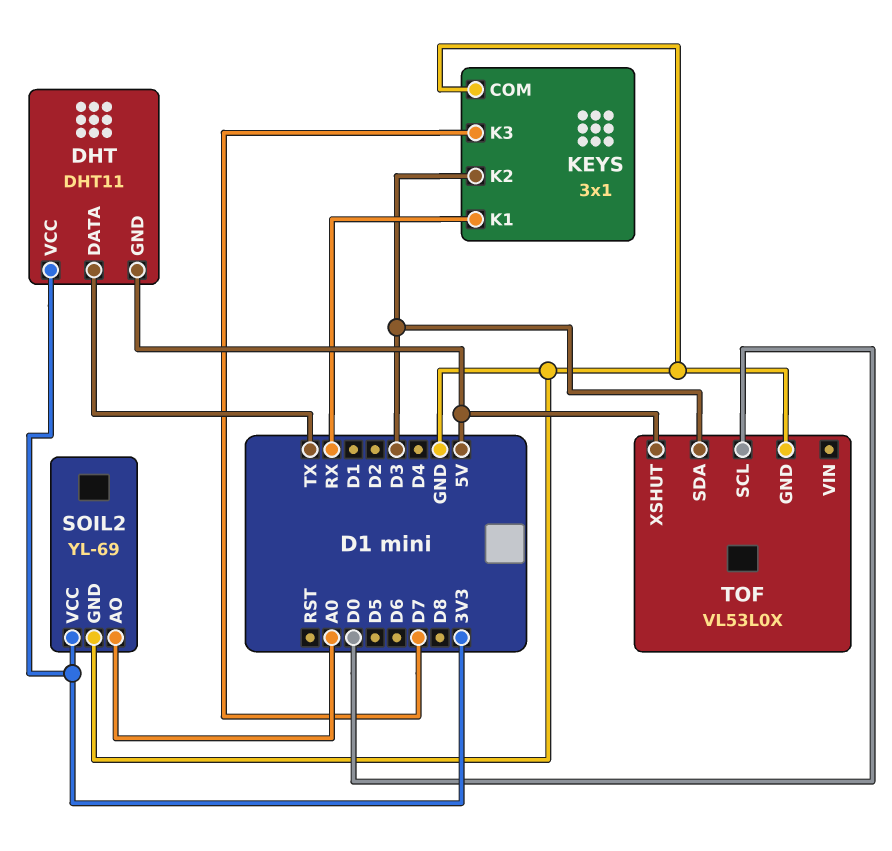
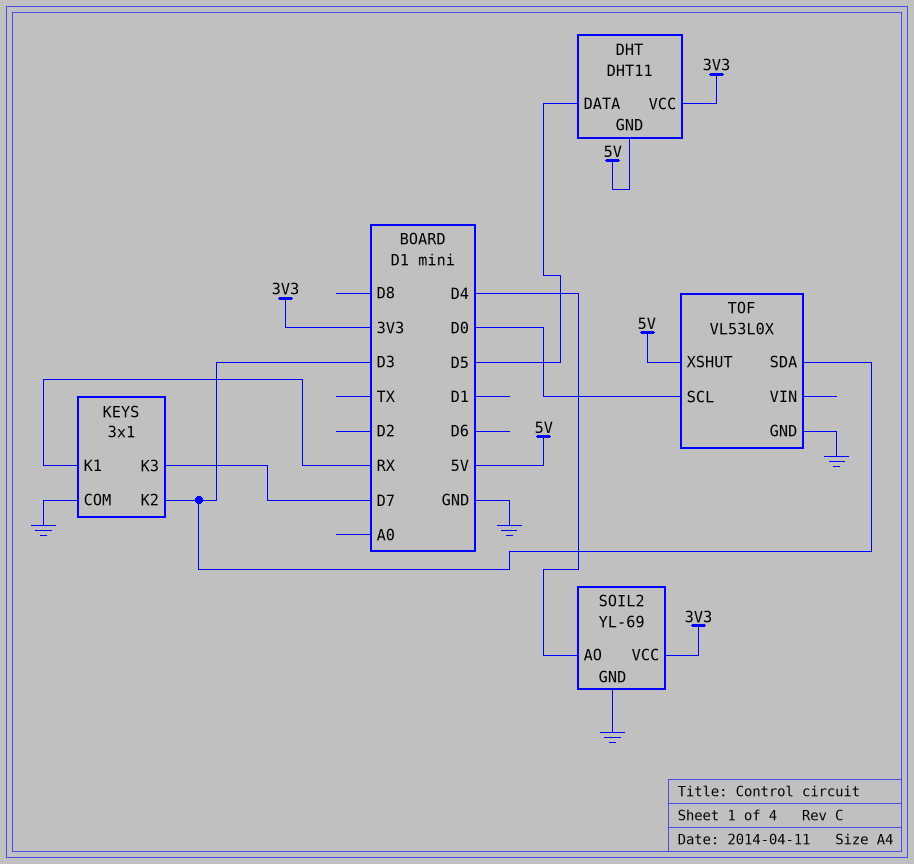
DHT pin DATA: TX -> D5
SOIL2 pin AO: A0 -> D4

